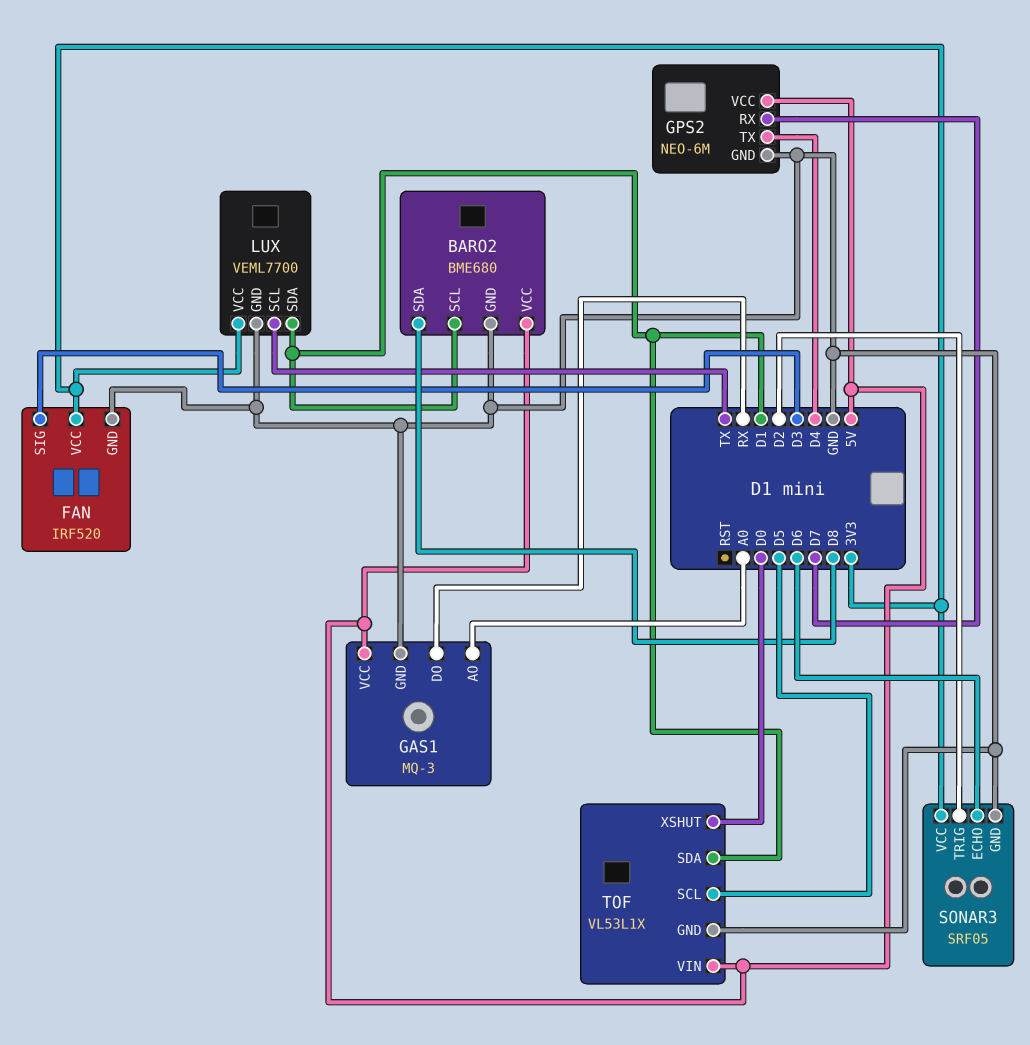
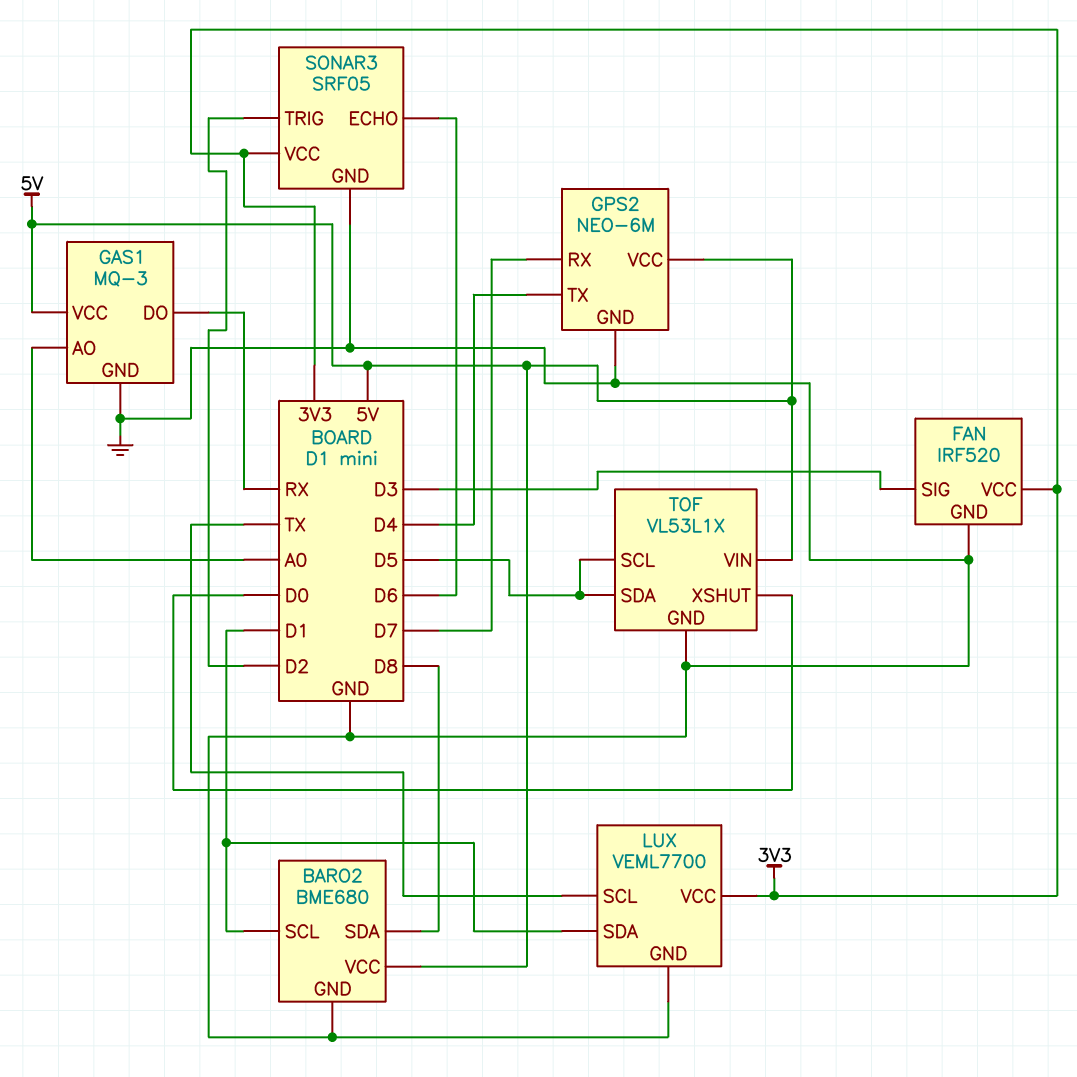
TOF pin SDA: D1 -> D5

